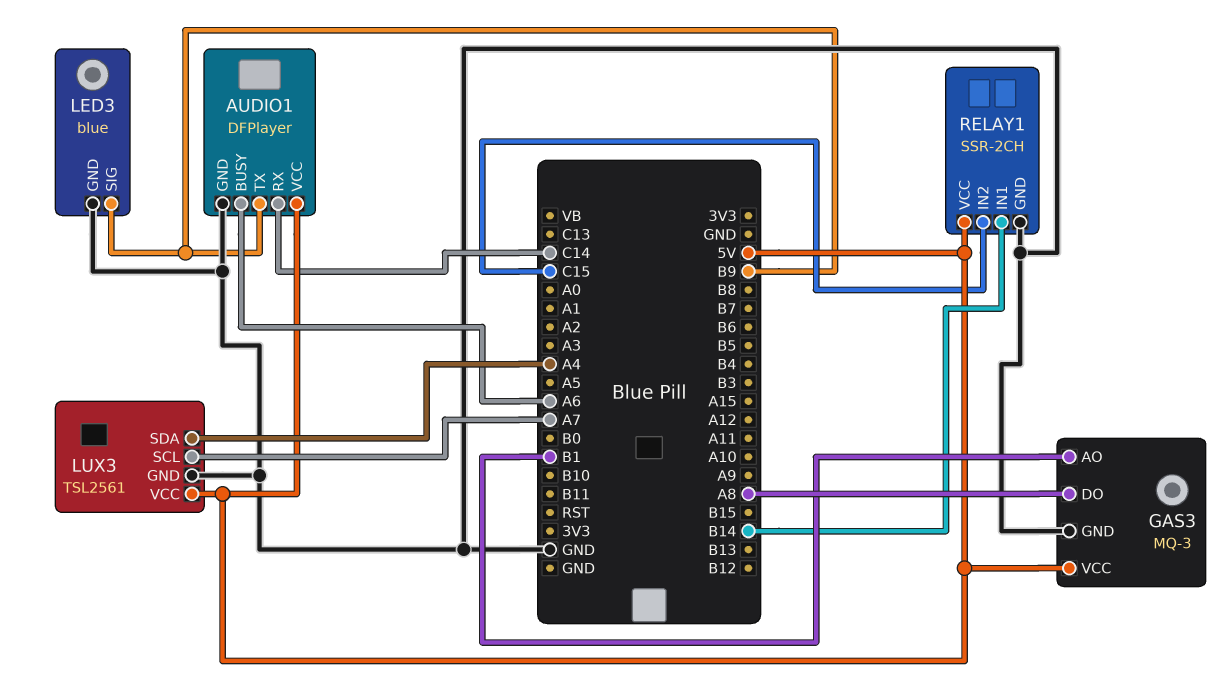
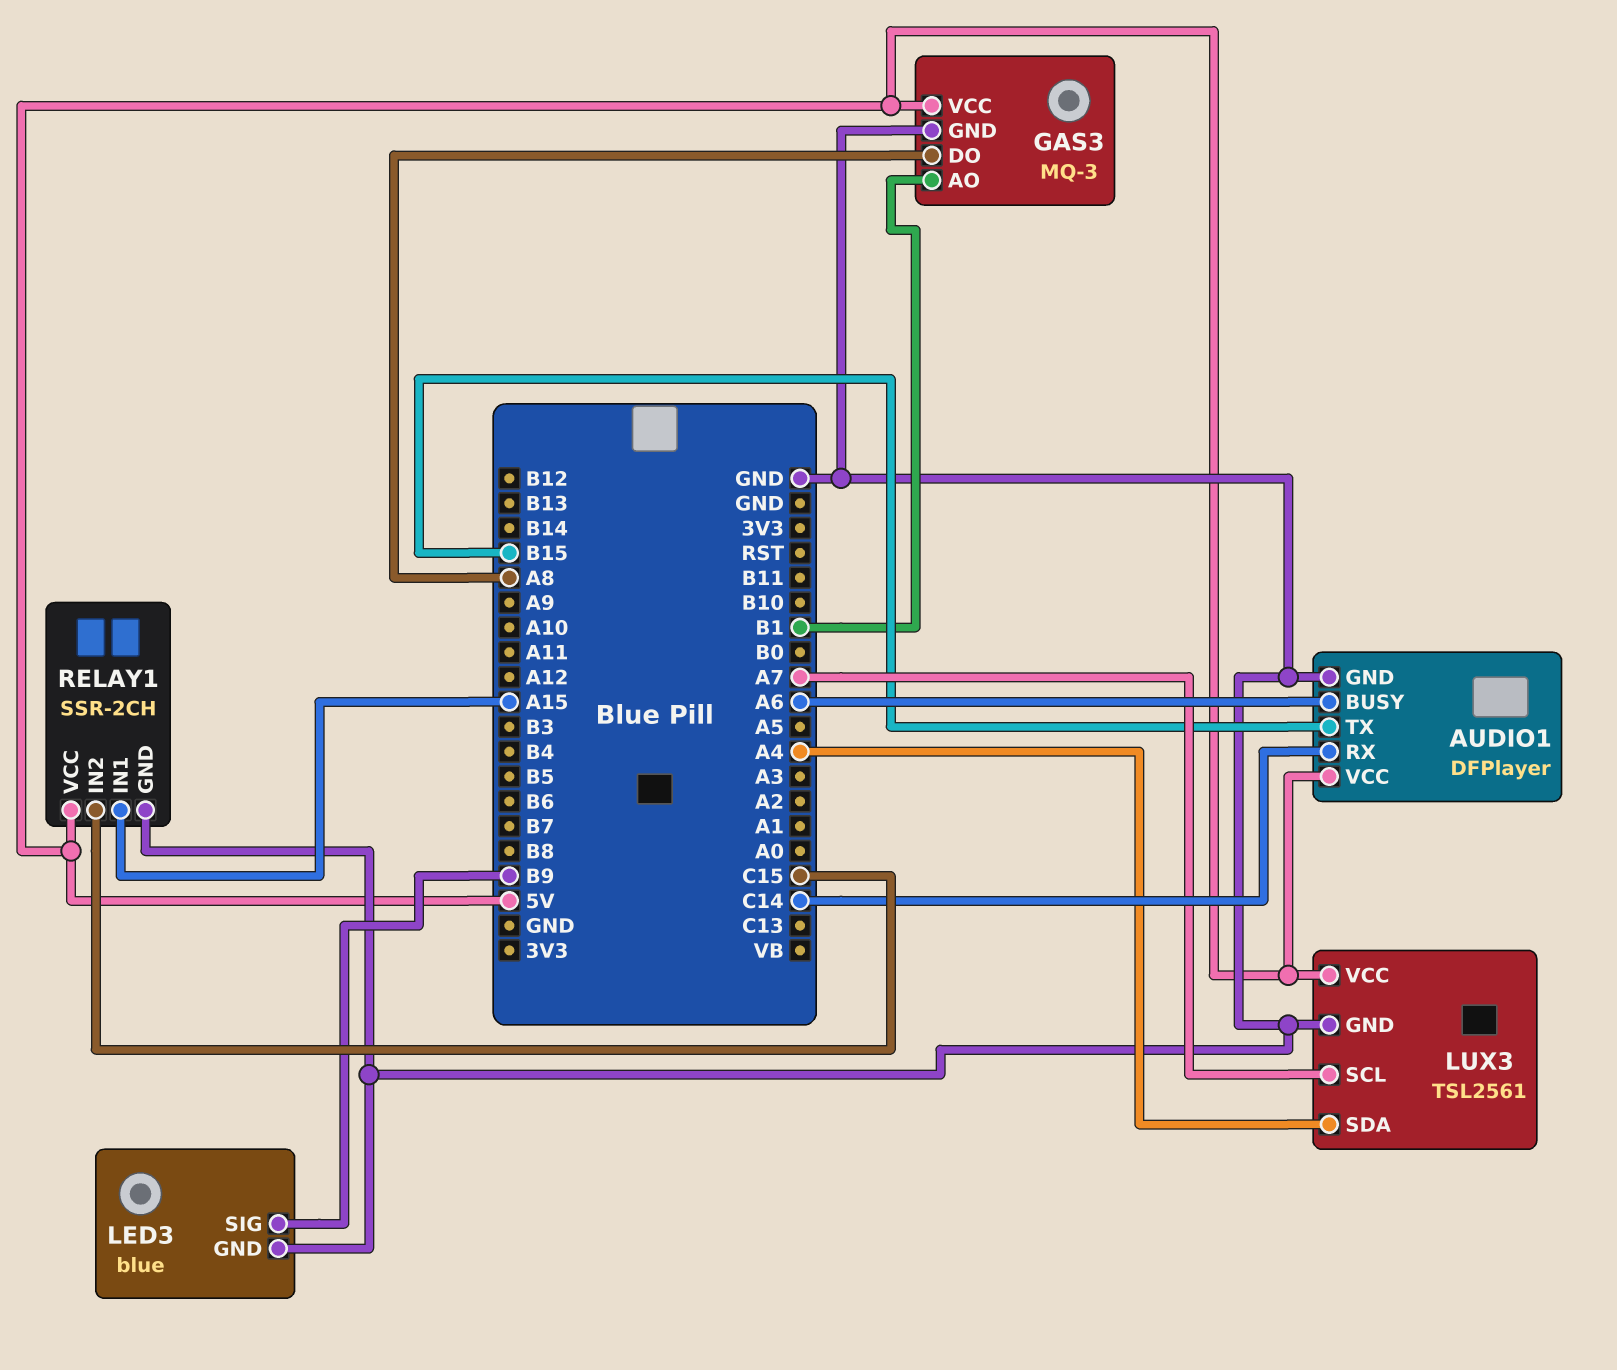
AUDIO1 pin TX: B9 -> B15
RELAY1 pin IN1: B14 -> A15

